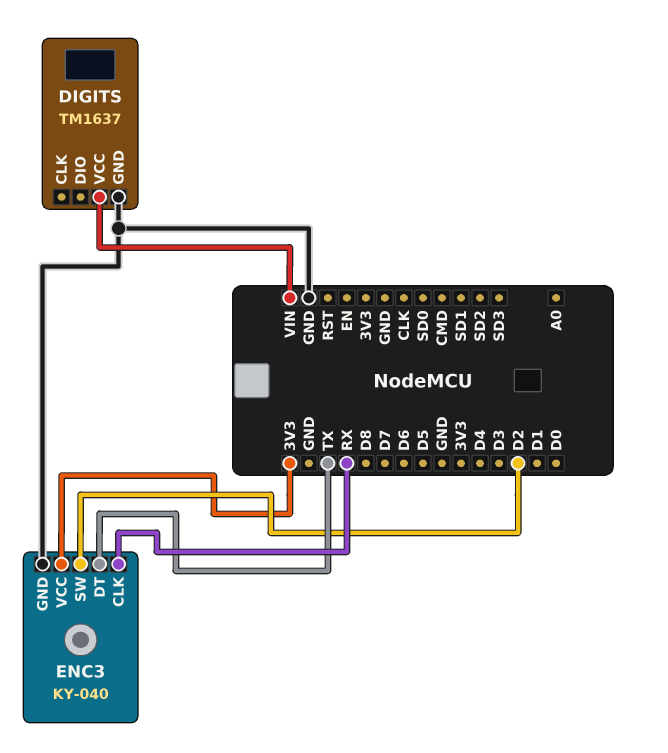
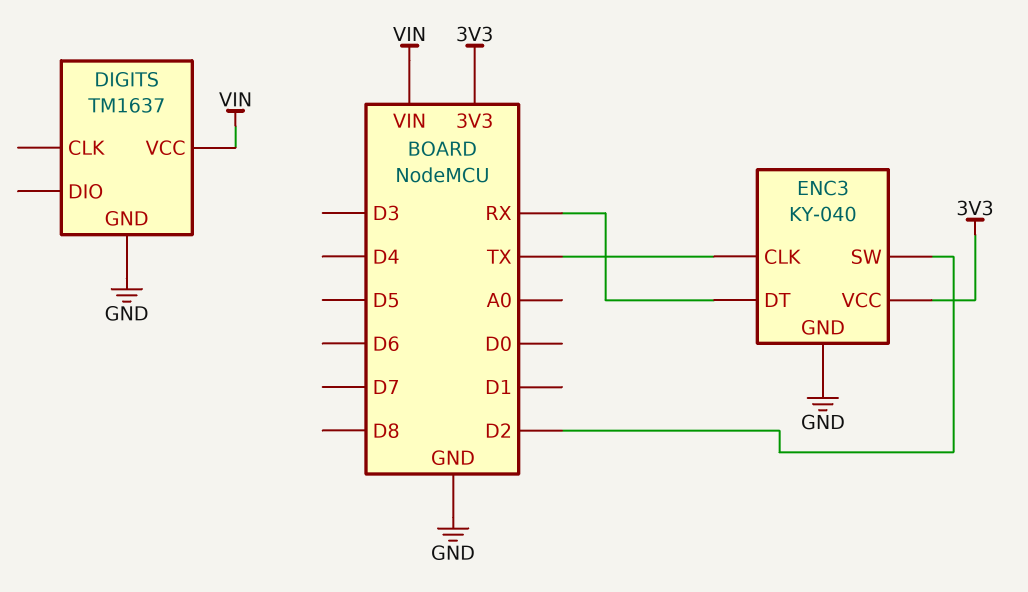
ENC3 pin CLK: RX -> TX
ENC3 pin DT: TX -> RX

